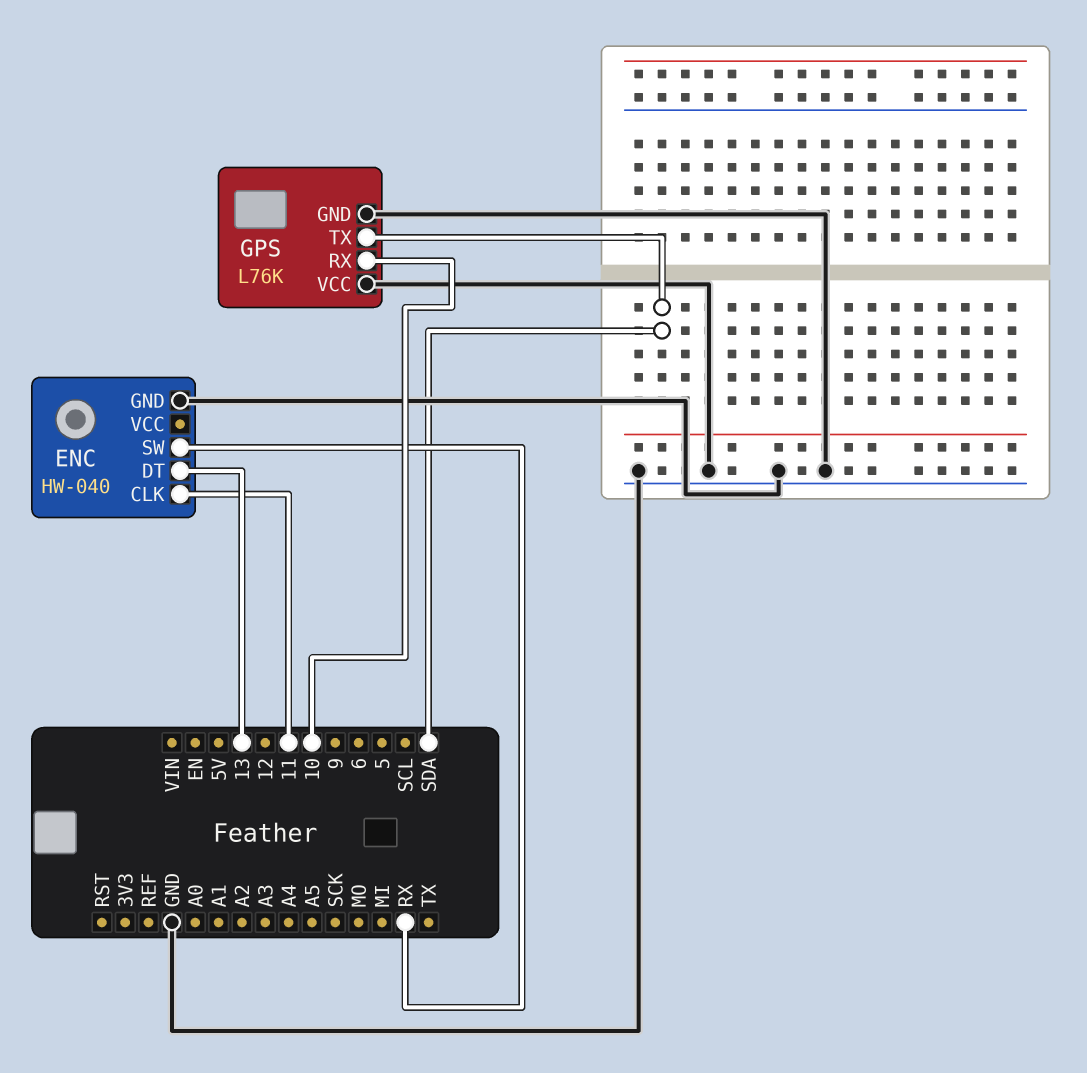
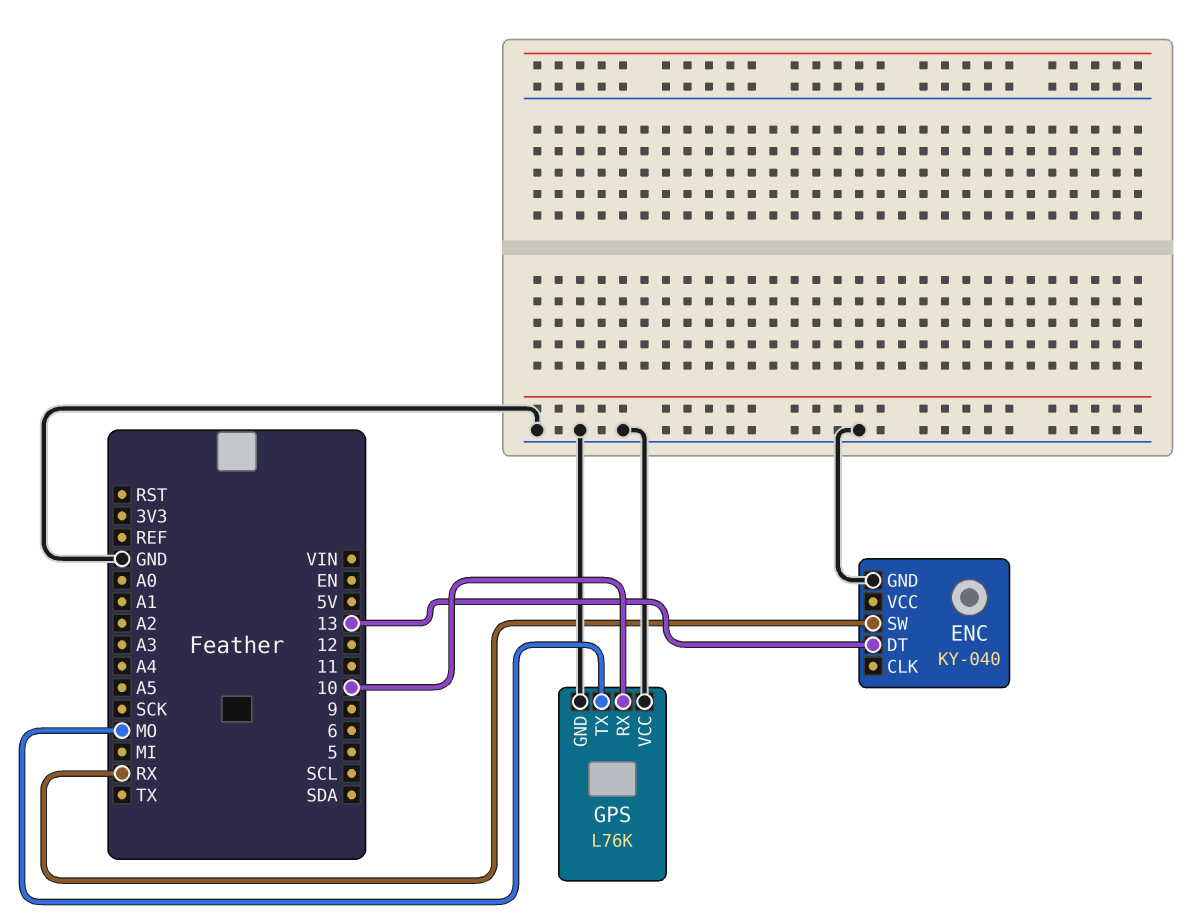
ENC: HW-040 -> KY-040
ENC pin CLK: 11 -> none
GPS pin TX: SDA -> MO

